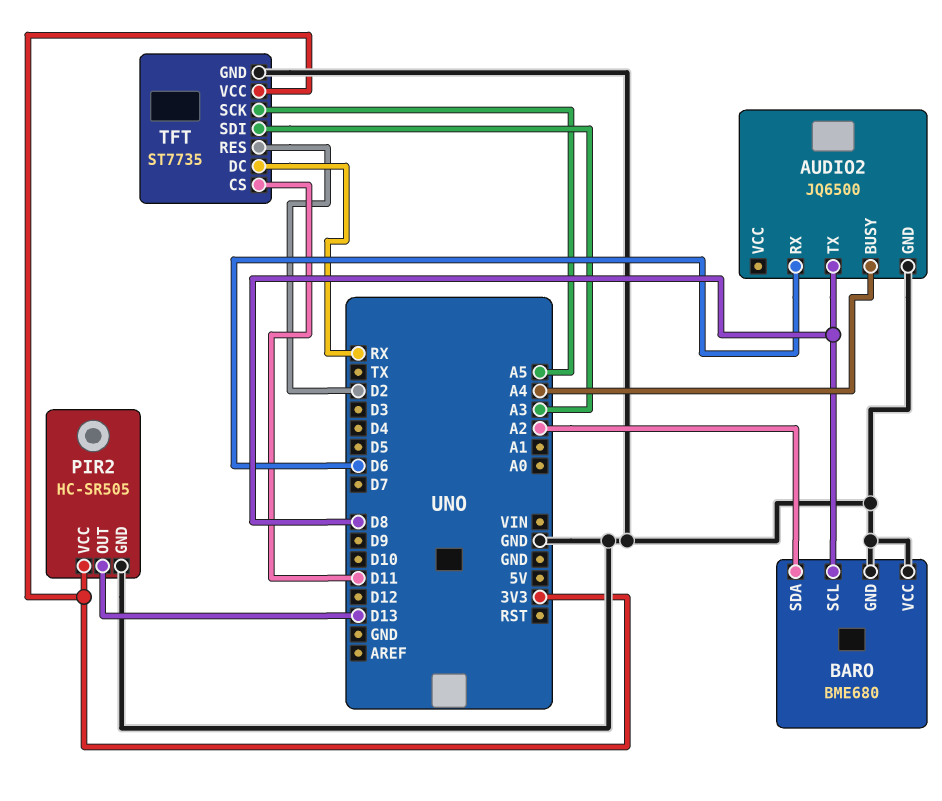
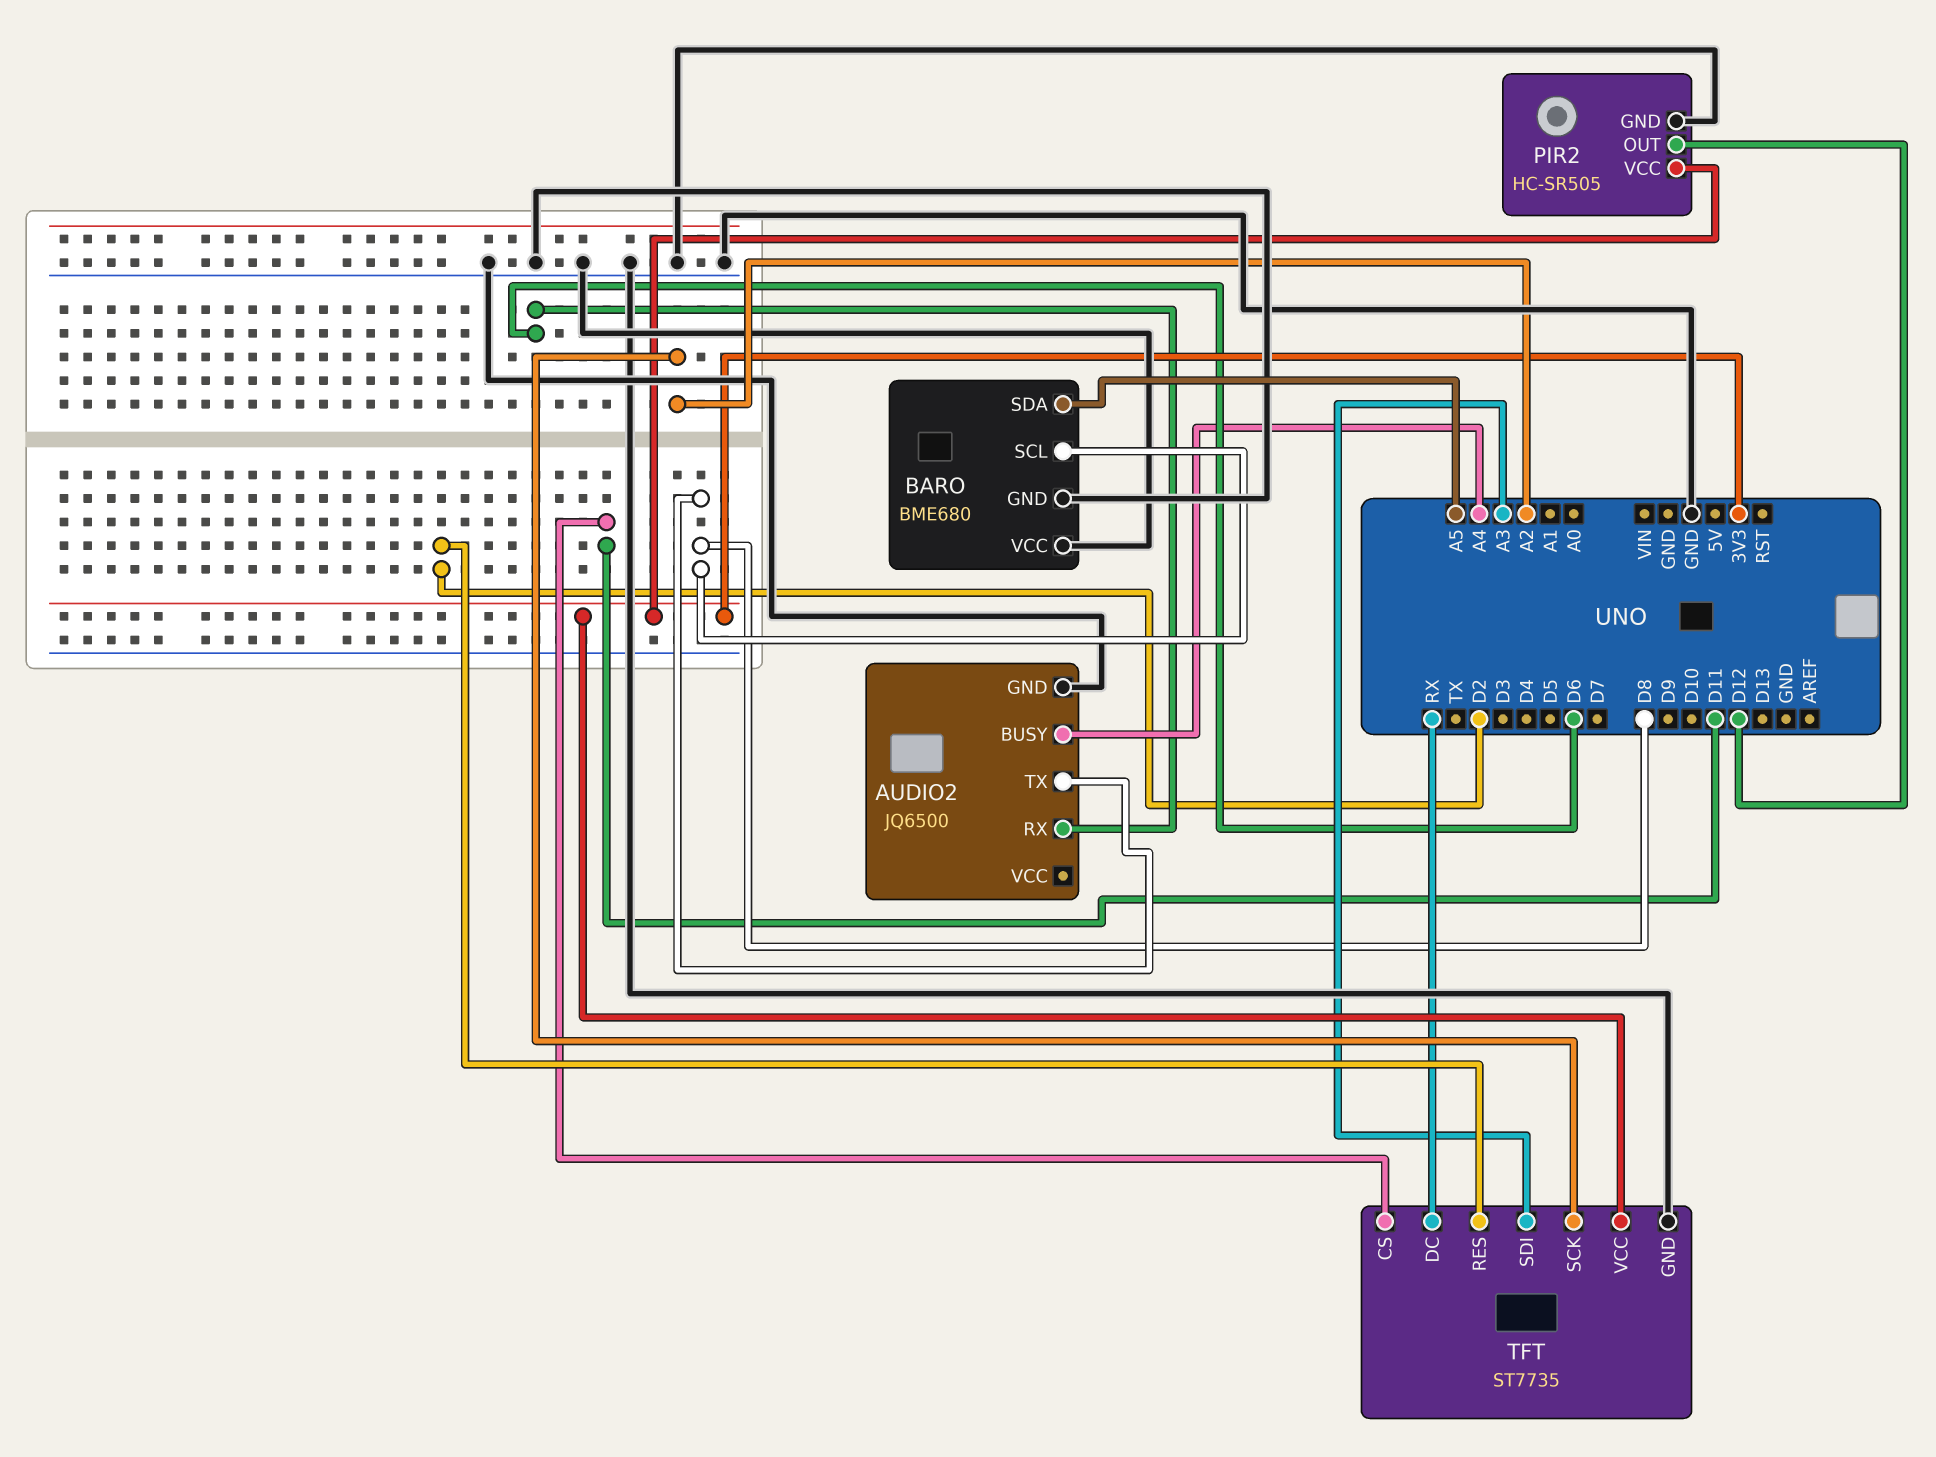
BARO pin SDA: A2 -> A5
PIR2 pin OUT: D13 -> D12
TFT pin SCK: A5 -> A2

